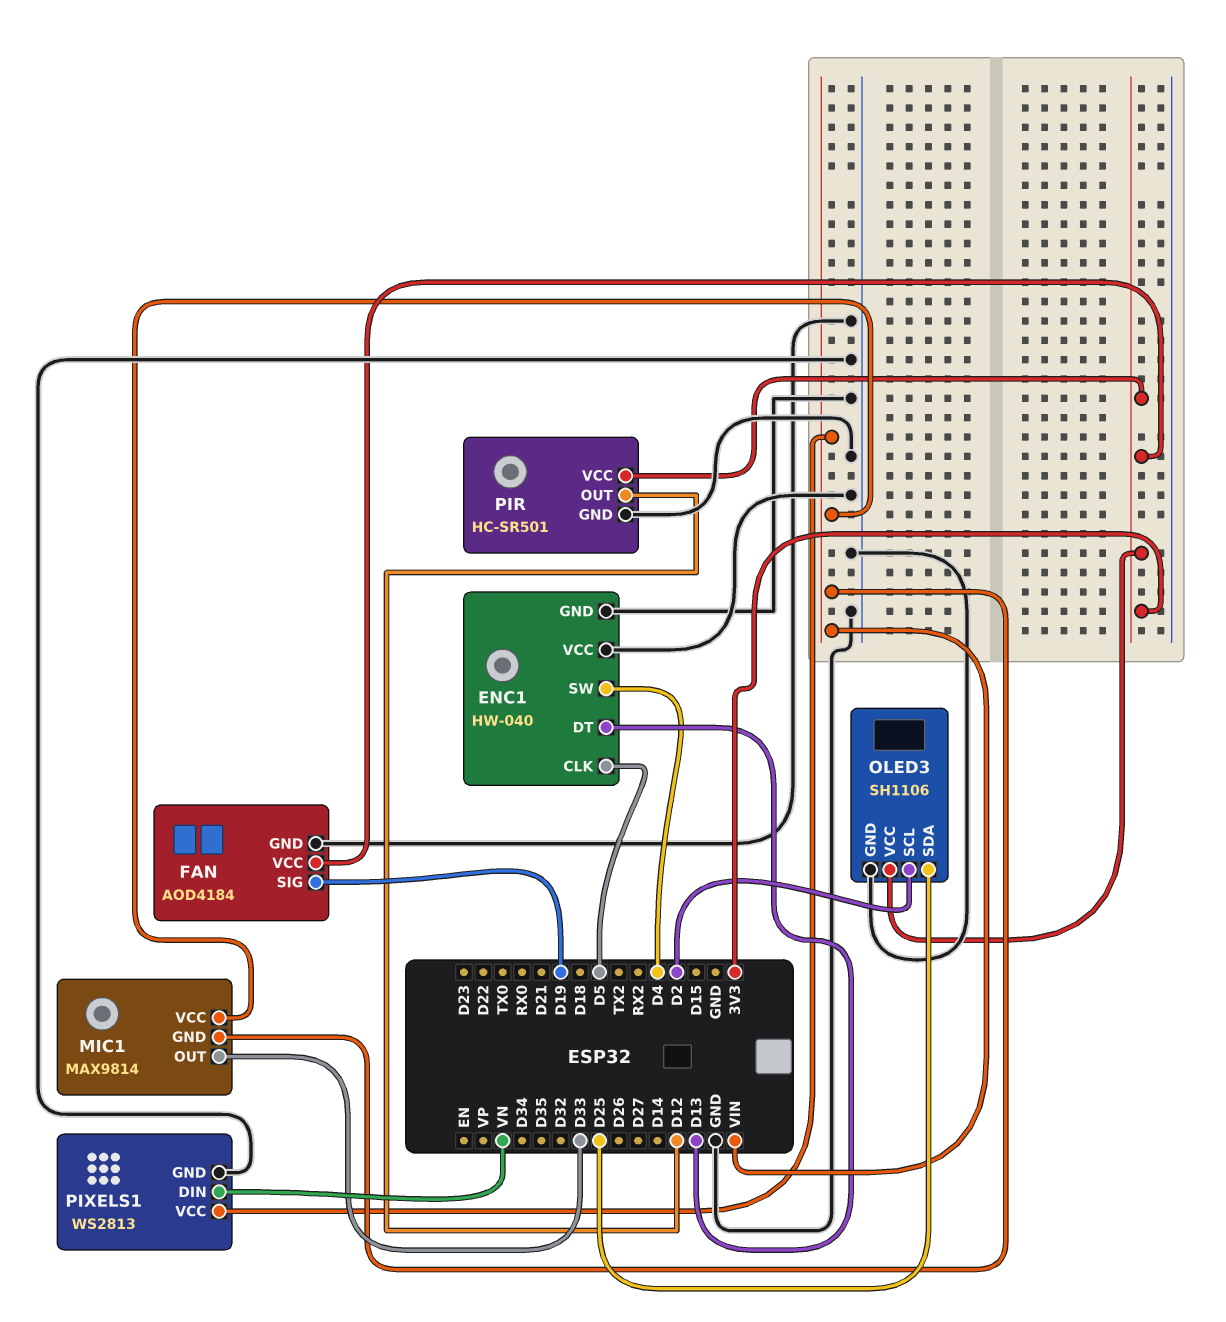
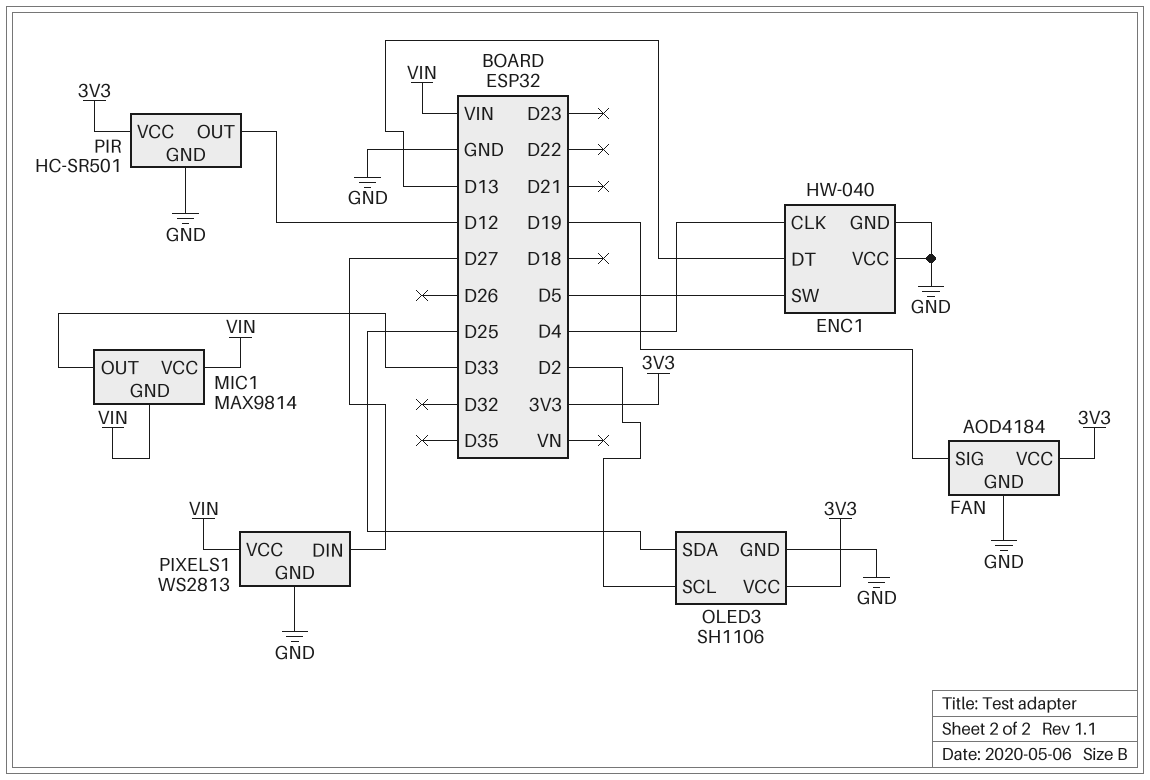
ENC1 pin CLK: D5 -> D4
ENC1 pin SW: D4 -> D5
PIXELS1 pin DIN: VN -> D27

